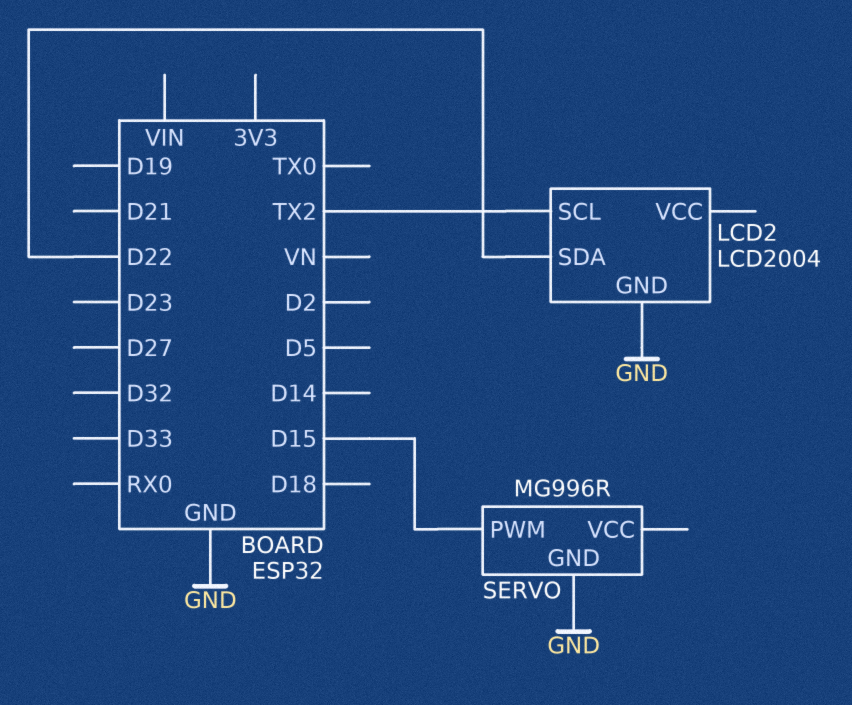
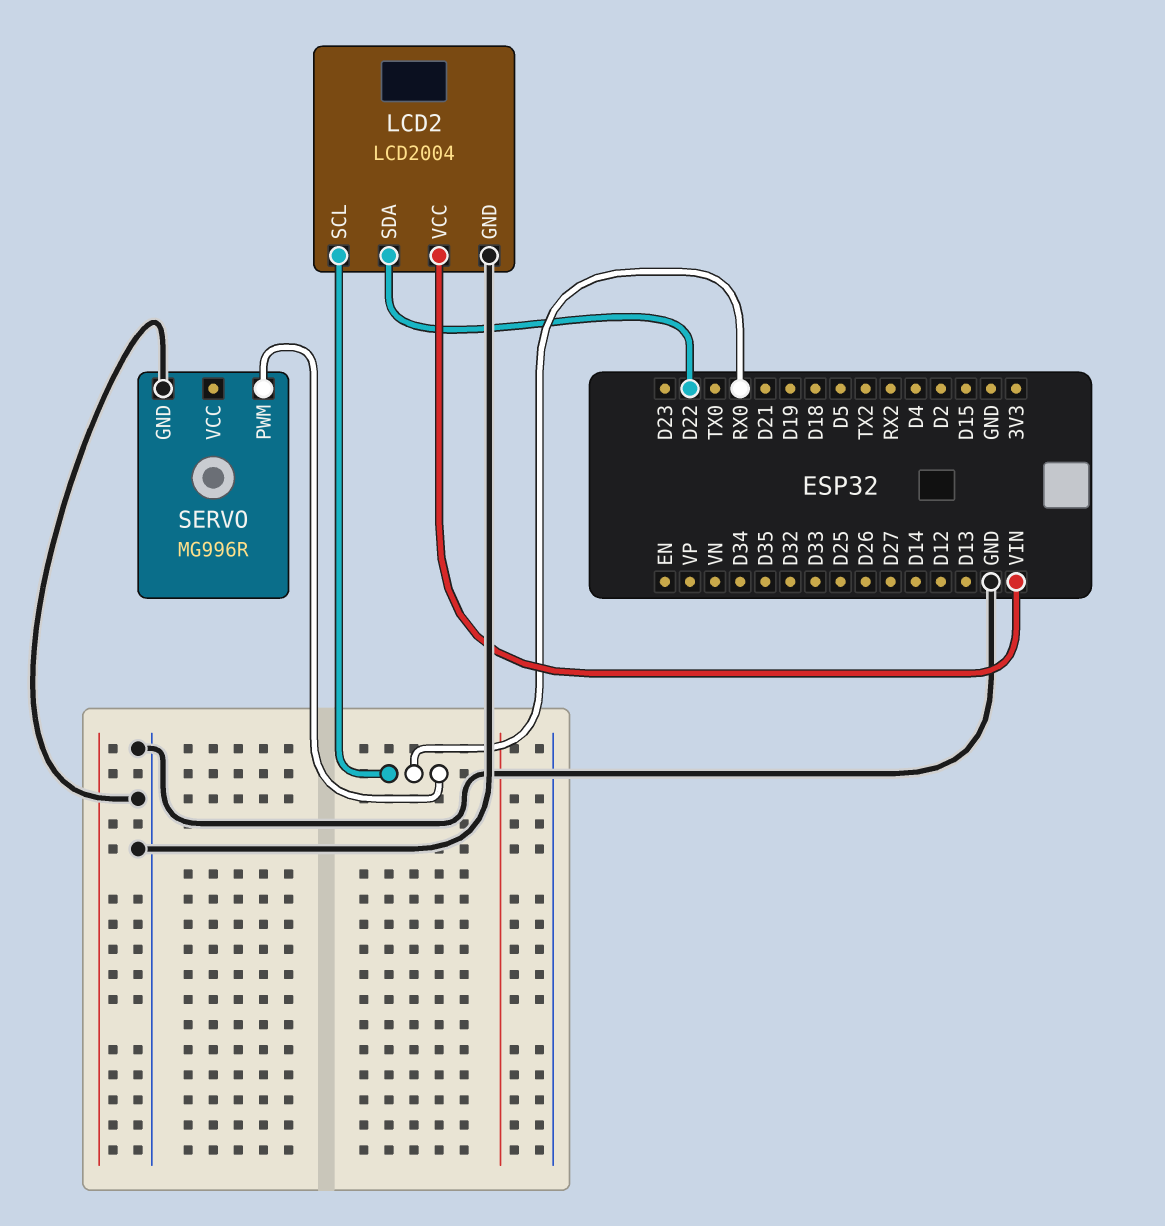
LCD2 pin SCL: TX2 -> RX0
LCD2 pin VCC: none -> VIN
SERVO pin PWM: D15 -> RX0

